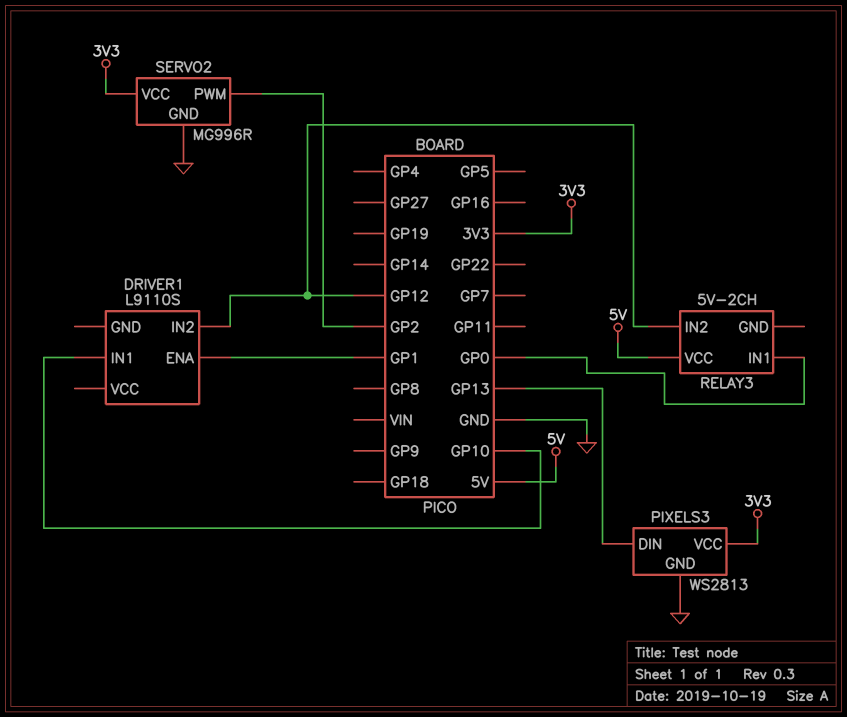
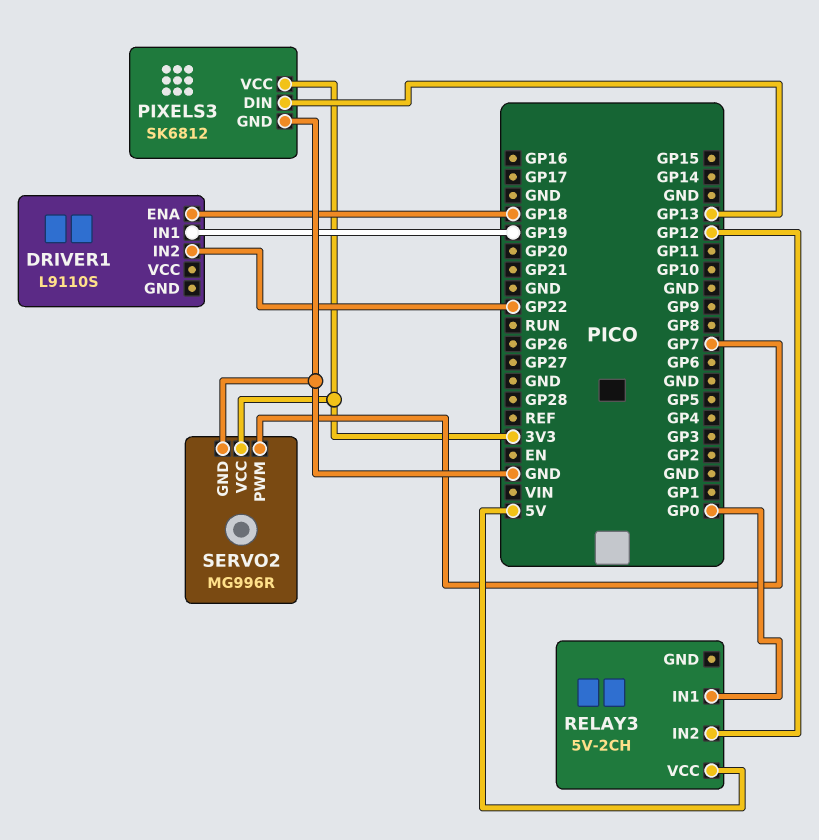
DRIVER1 pin ENA: GP1 -> GP18
DRIVER1 pin IN1: GP10 -> GP19
DRIVER1 pin IN2: GP12 -> GP22
PIXELS3: WS2813 -> SK6812
SERVO2 pin PWM: GP2 -> GP7

